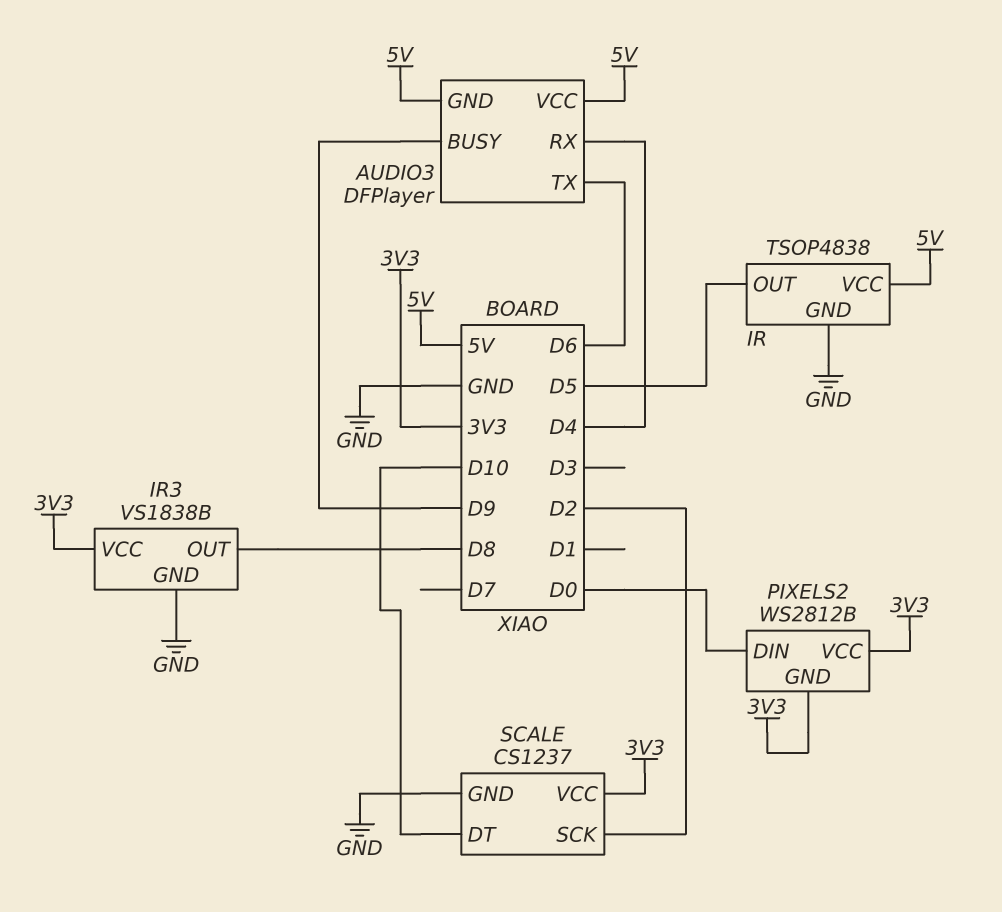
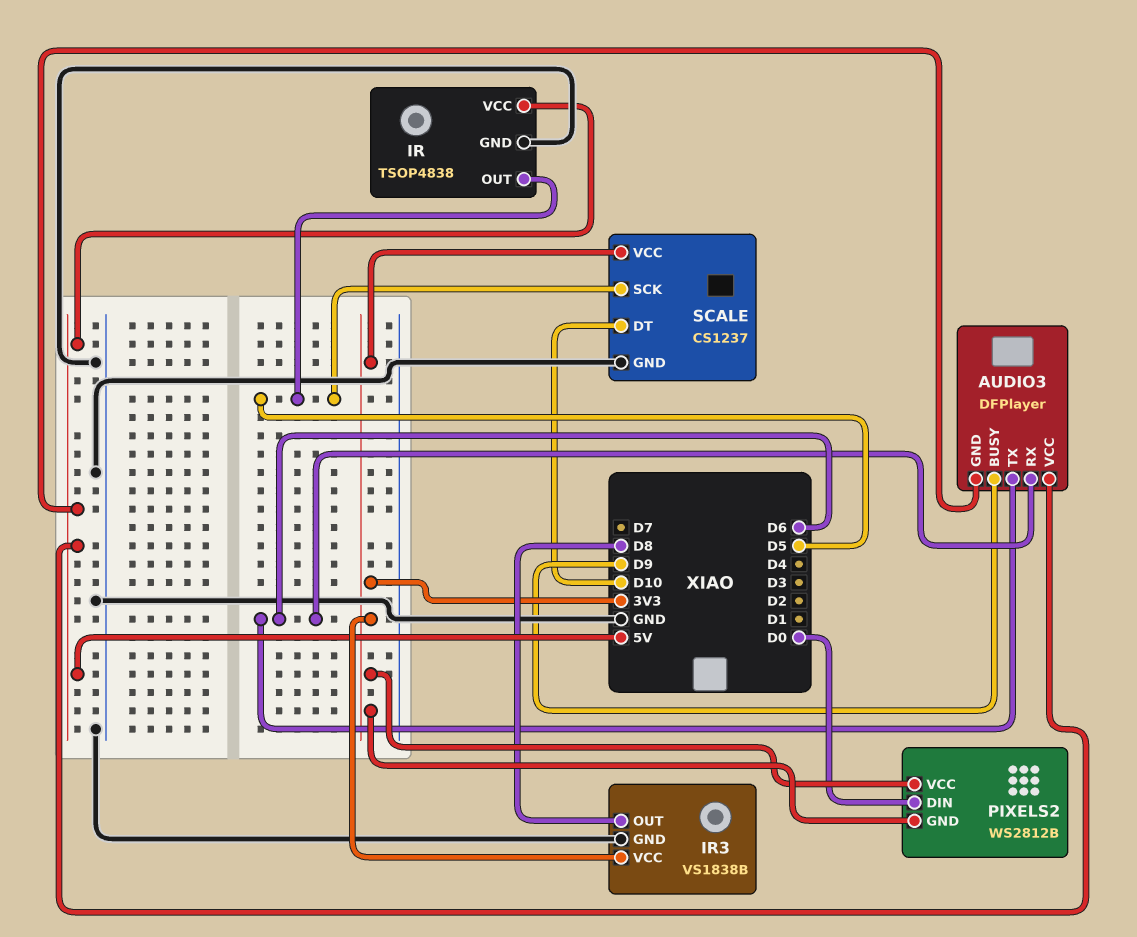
AUDIO3 pin RX: D4 -> D6
SCALE pin SCK: D2 -> D5

